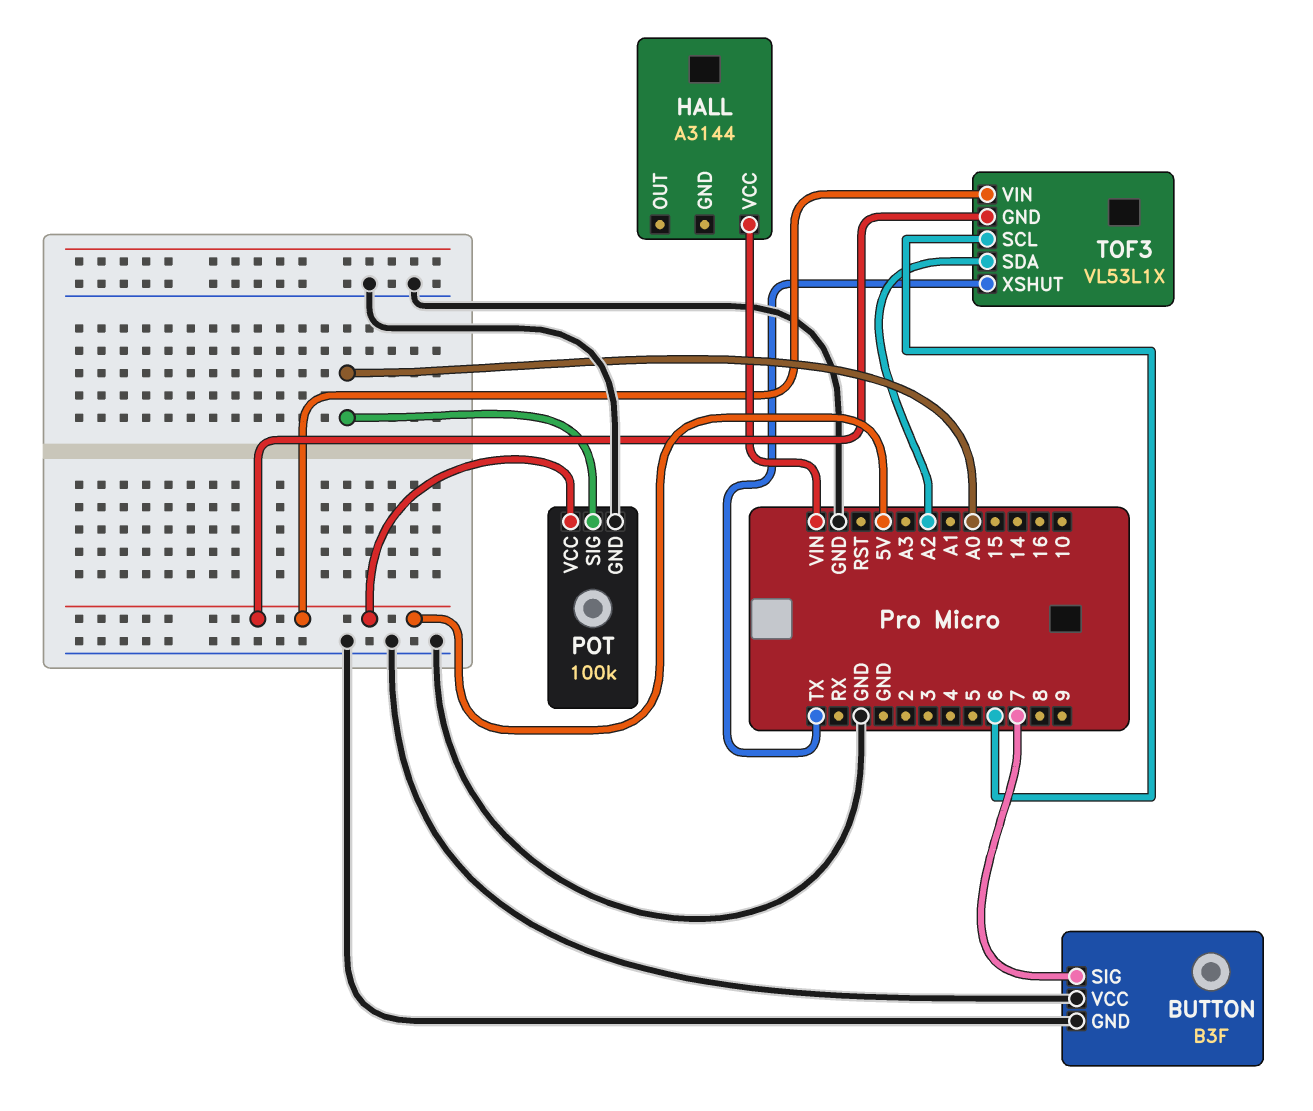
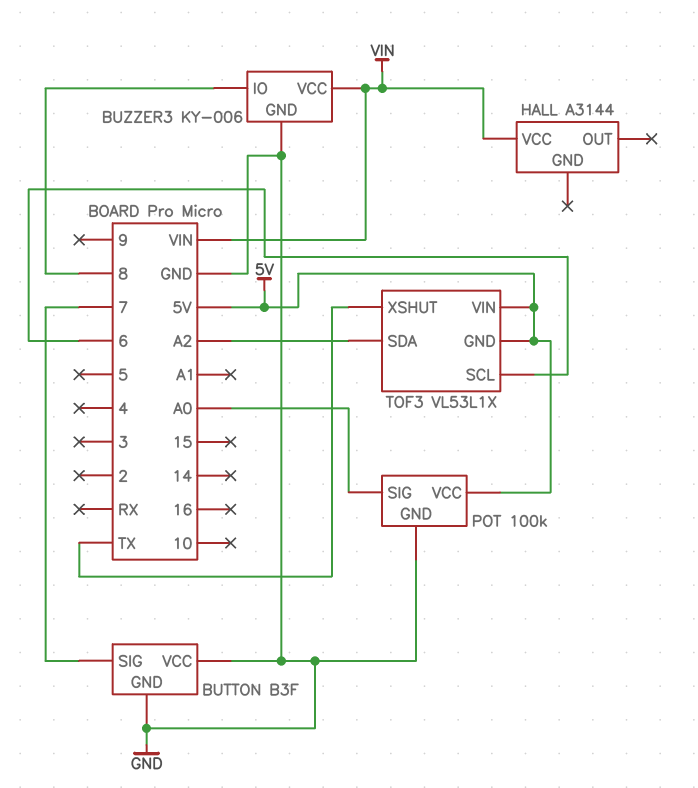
BUZZER3: none -> KY-006
BUZZER3 pin GND: none -> GND
BUZZER3 pin IO: none -> 8
BUZZER3 pin VCC: none -> VIN

